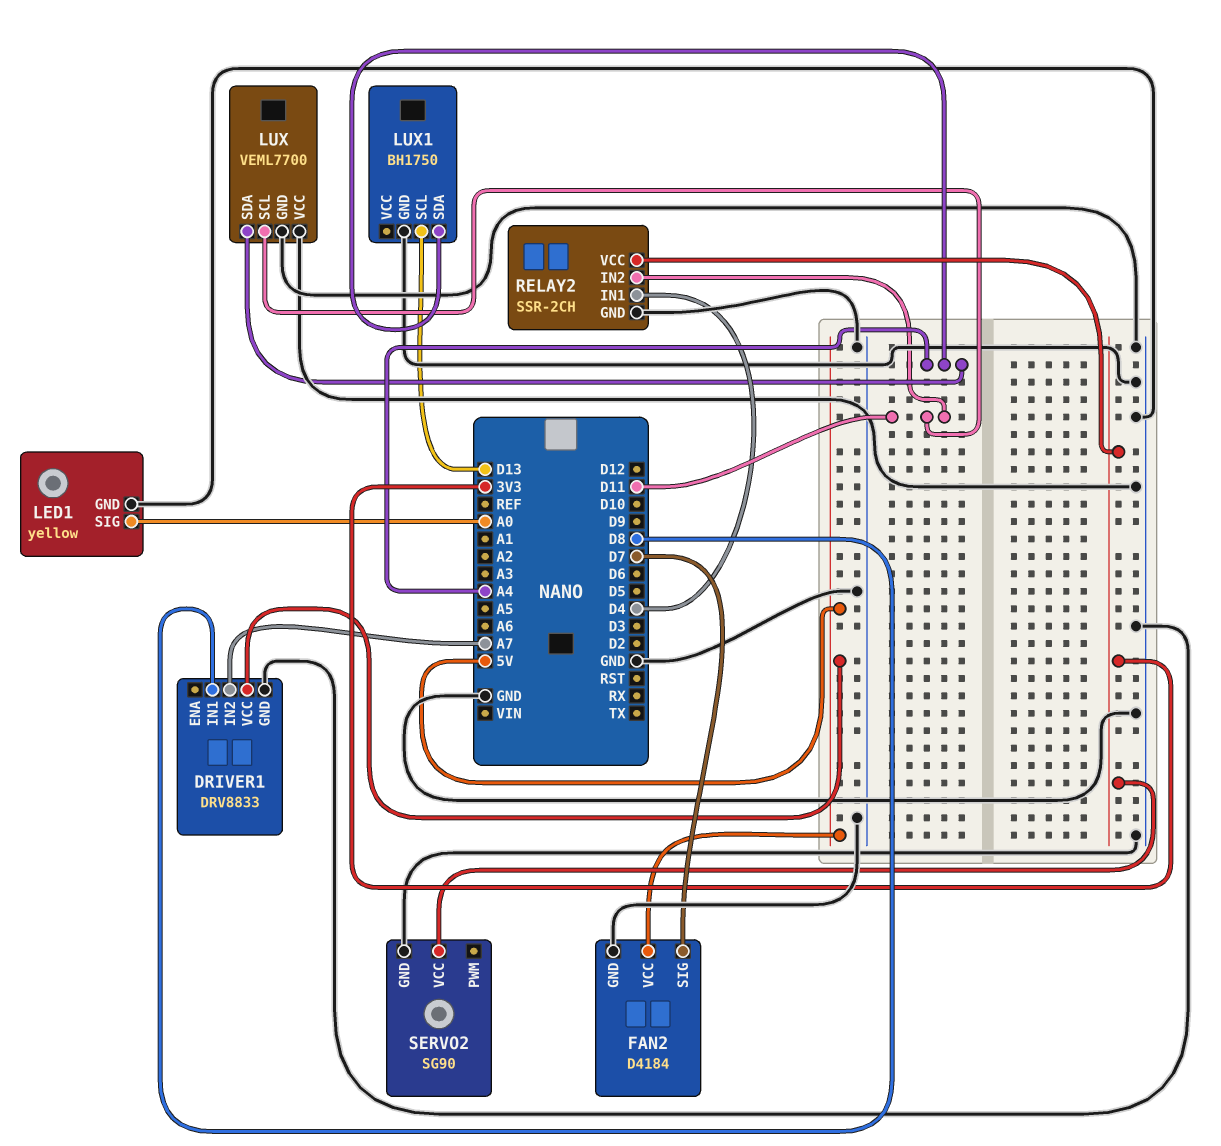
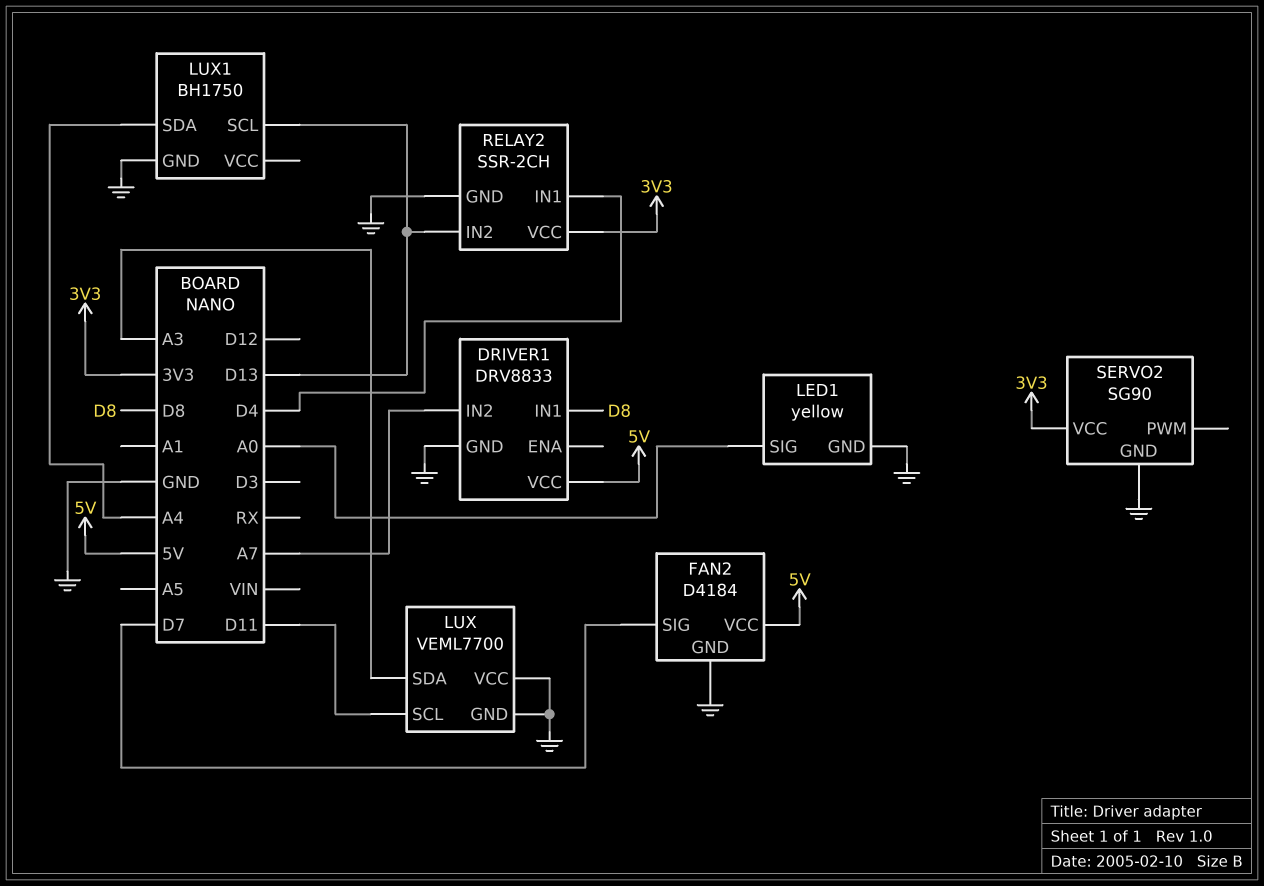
LUX pin SDA: A4 -> A3
RELAY2 pin IN2: D11 -> D13

